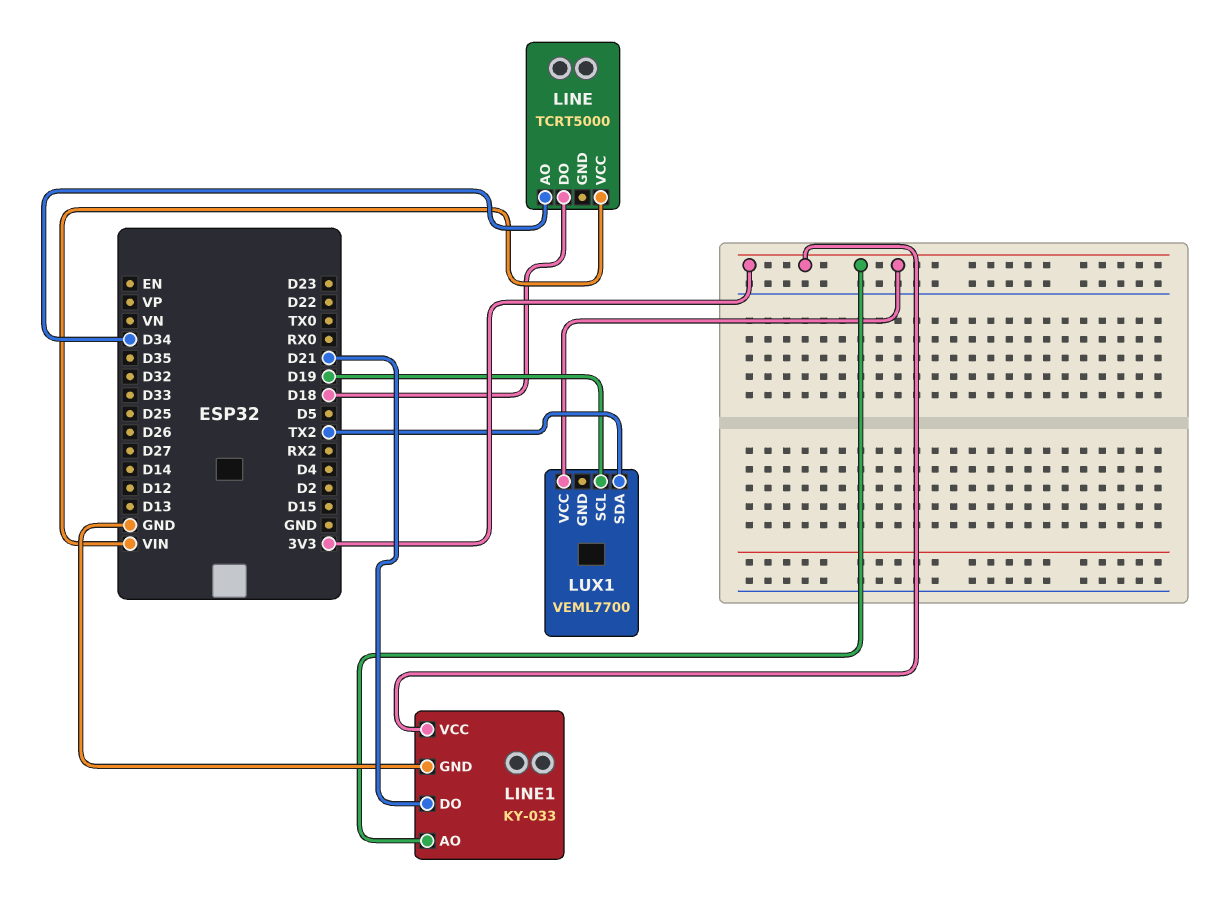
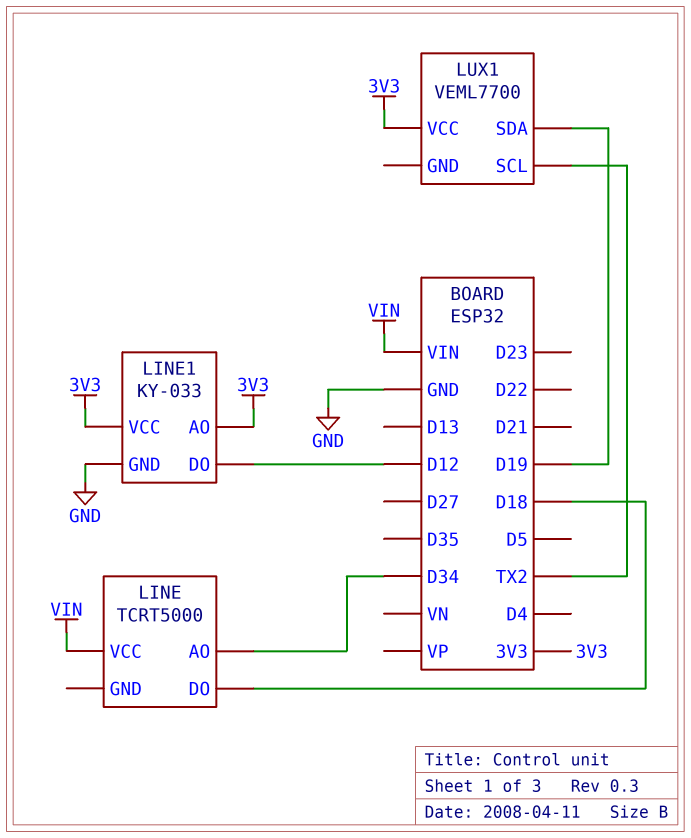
LINE1 pin DO: D21 -> D12
LUX1 pin SCL: D19 -> TX2
LUX1 pin SDA: TX2 -> D19

